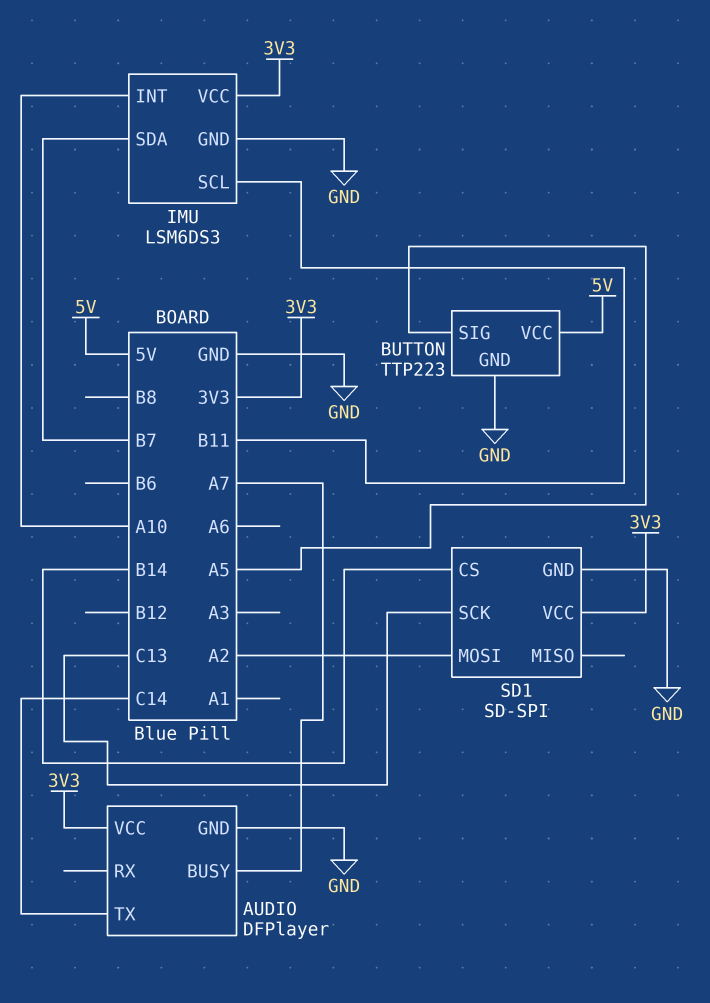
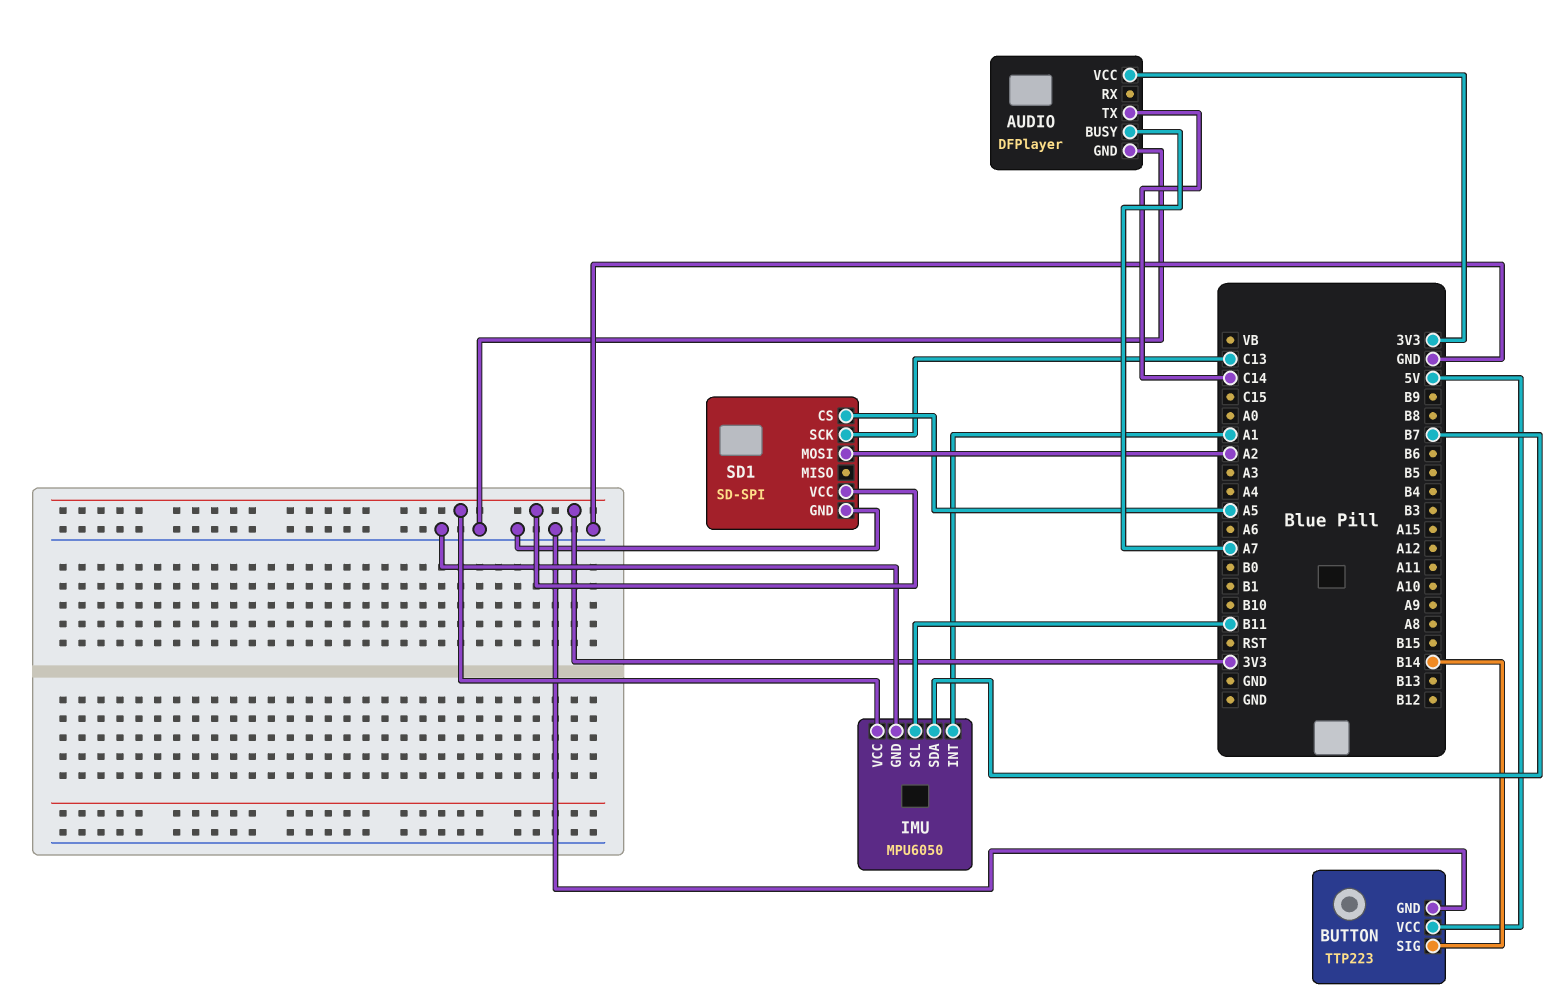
BUTTON pin SIG: A5 -> B14
IMU: LSM6DS3 -> MPU6050
IMU pin INT: A10 -> A1
SD1 pin CS: B14 -> A5

